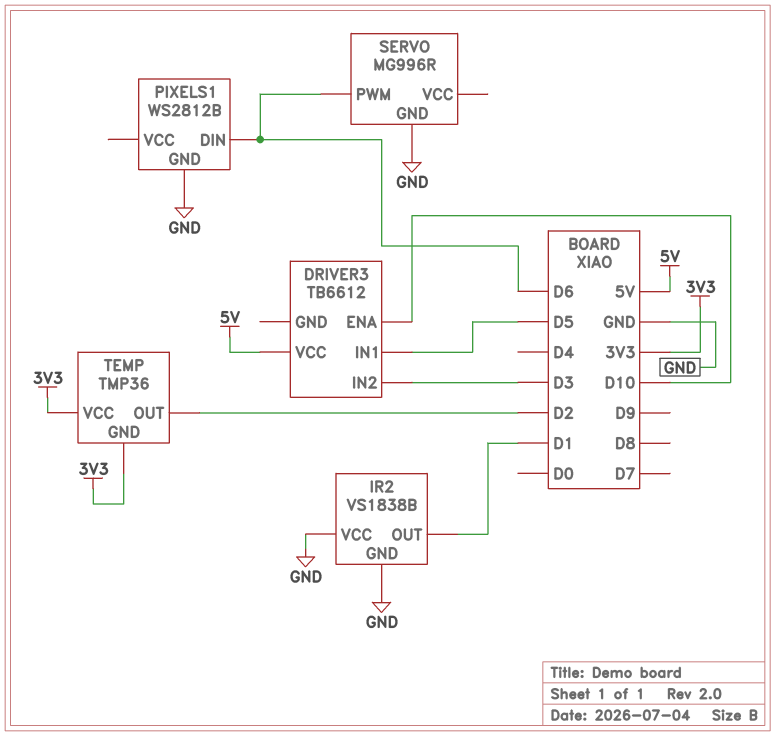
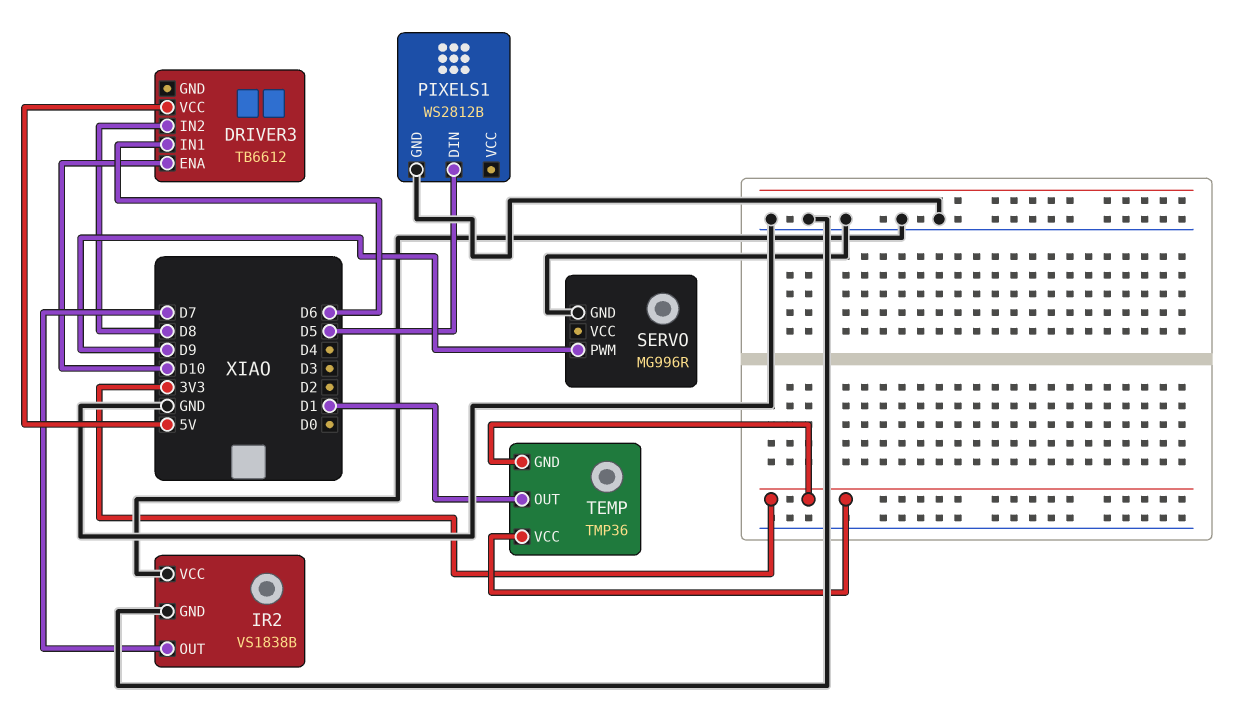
DRIVER3 pin IN1: D5 -> D6
DRIVER3 pin IN2: D3 -> D8
IR2 pin OUT: D1 -> D7
PIXELS1 pin DIN: D6 -> D5
SERVO pin PWM: D6 -> D9
TEMP pin OUT: D2 -> D1

